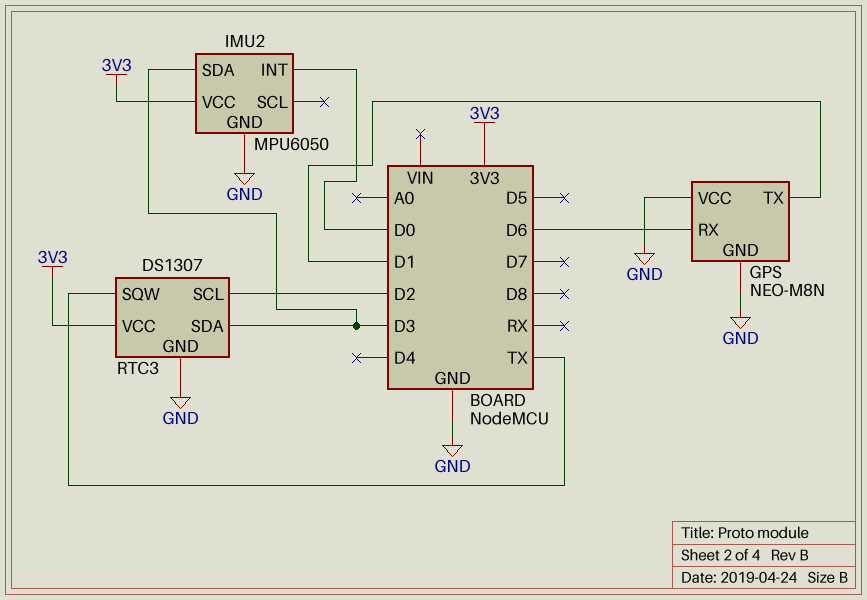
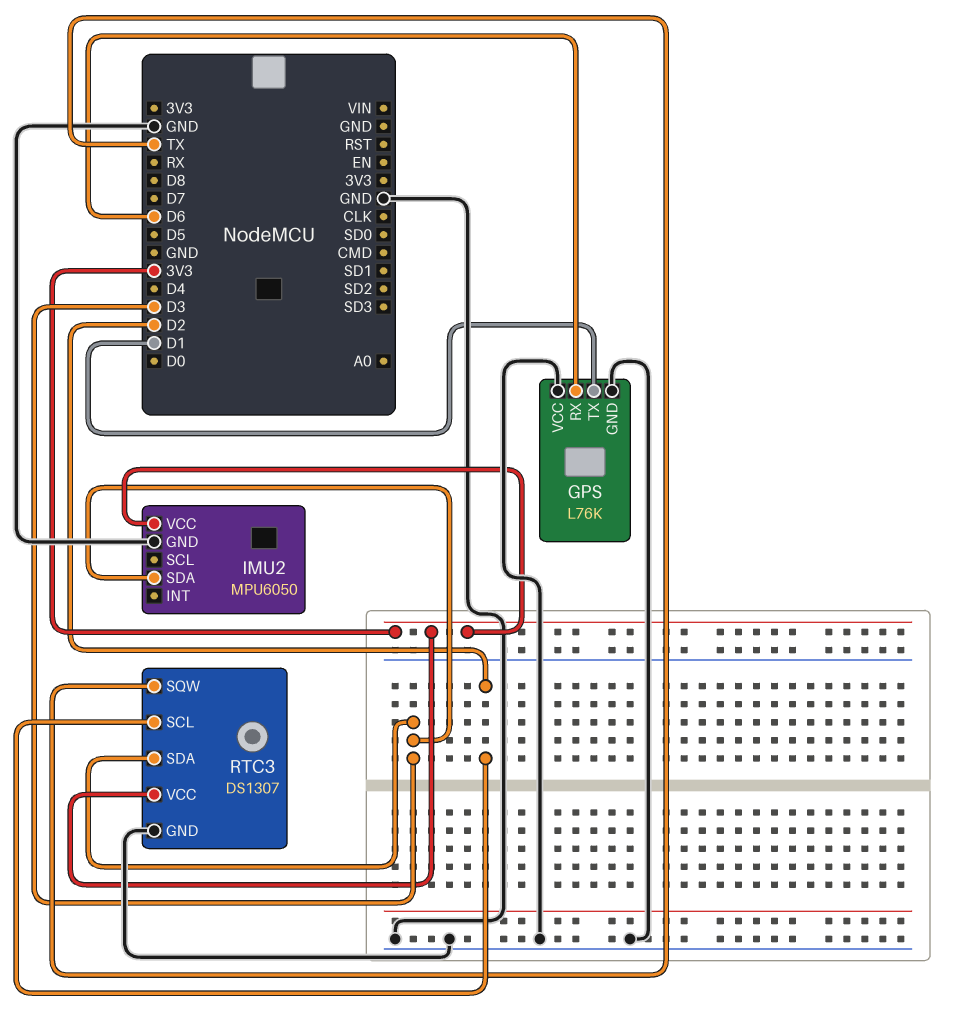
GPS: NEO-M8N -> L76K
IMU2 pin INT: D0 -> none

